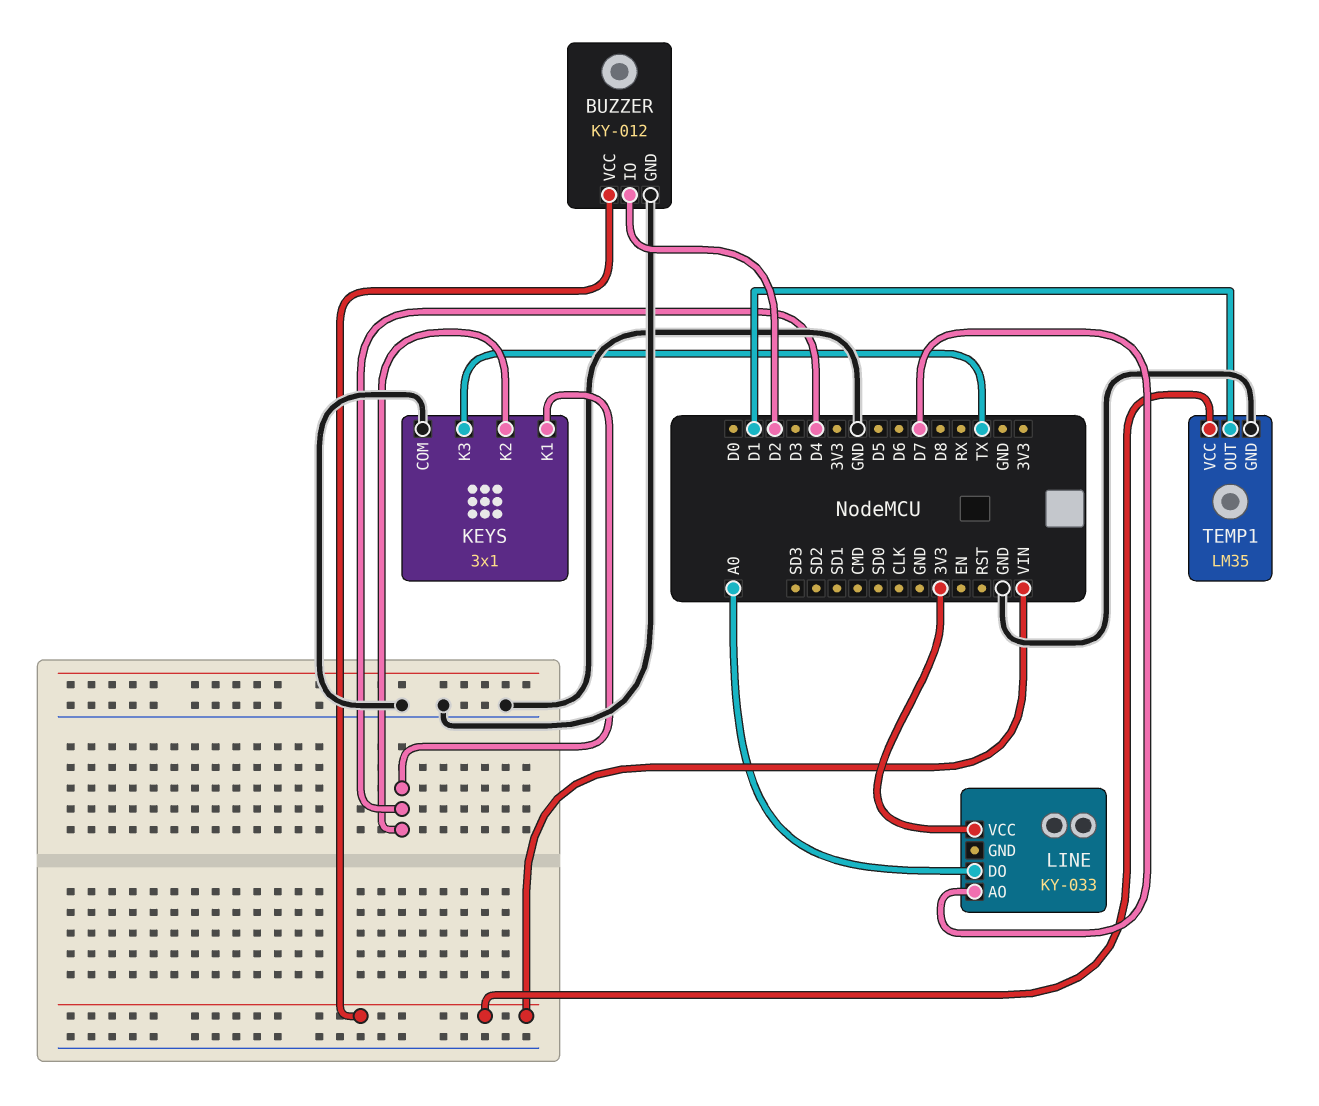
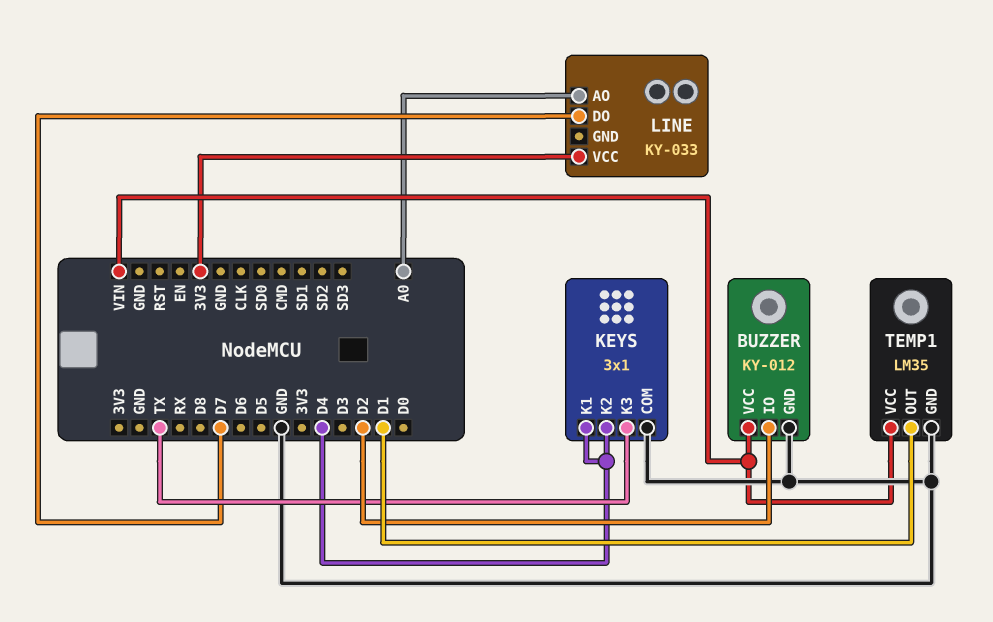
LINE pin AO: D7 -> A0
LINE pin DO: A0 -> D7

